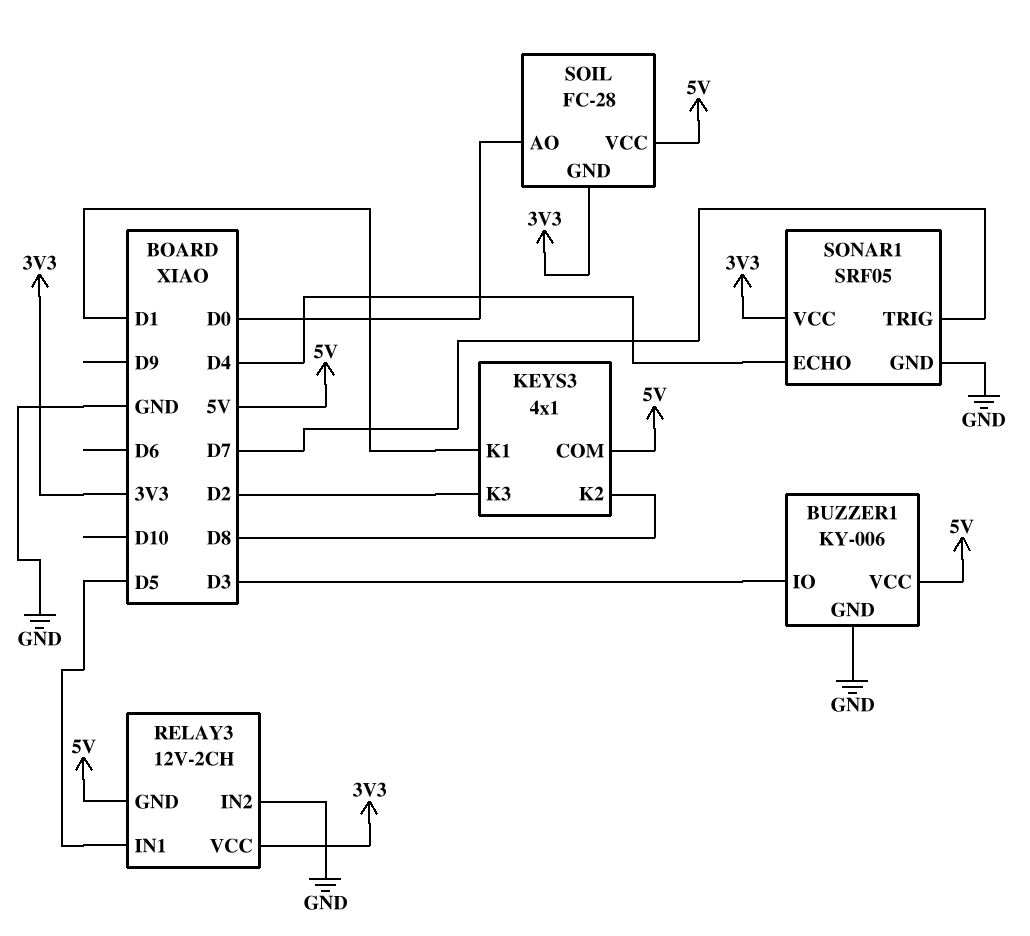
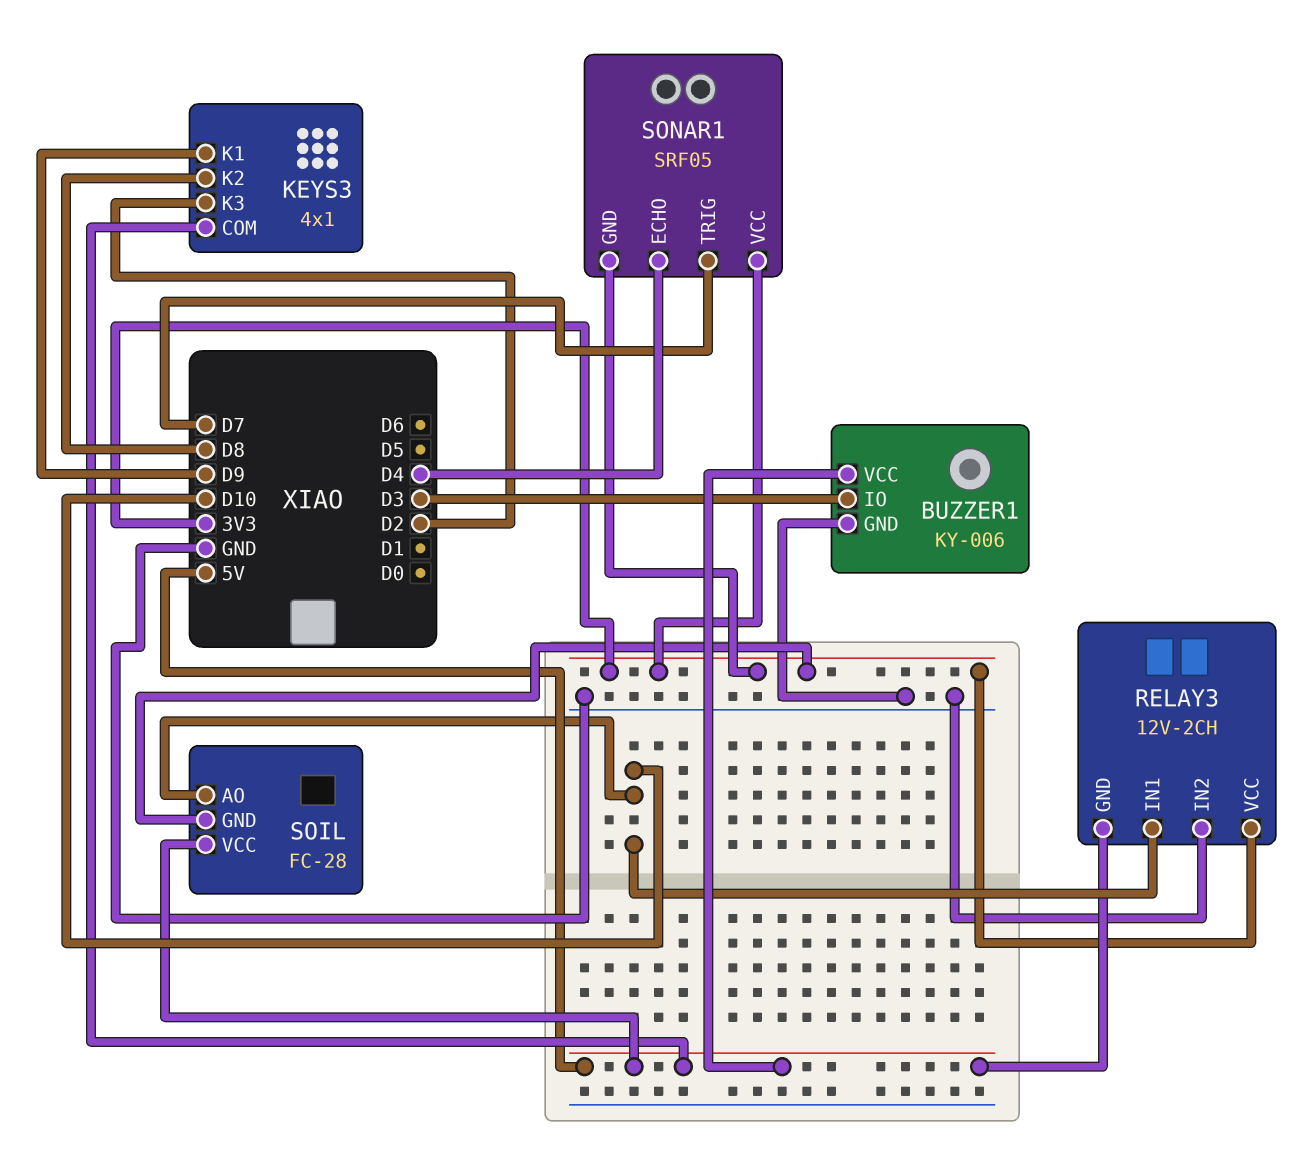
KEYS3 pin K1: D1 -> D9
RELAY3 pin IN1: D5 -> D10
SOIL pin AO: D0 -> D10
SONAR1 pin GND: GND -> 3V3

